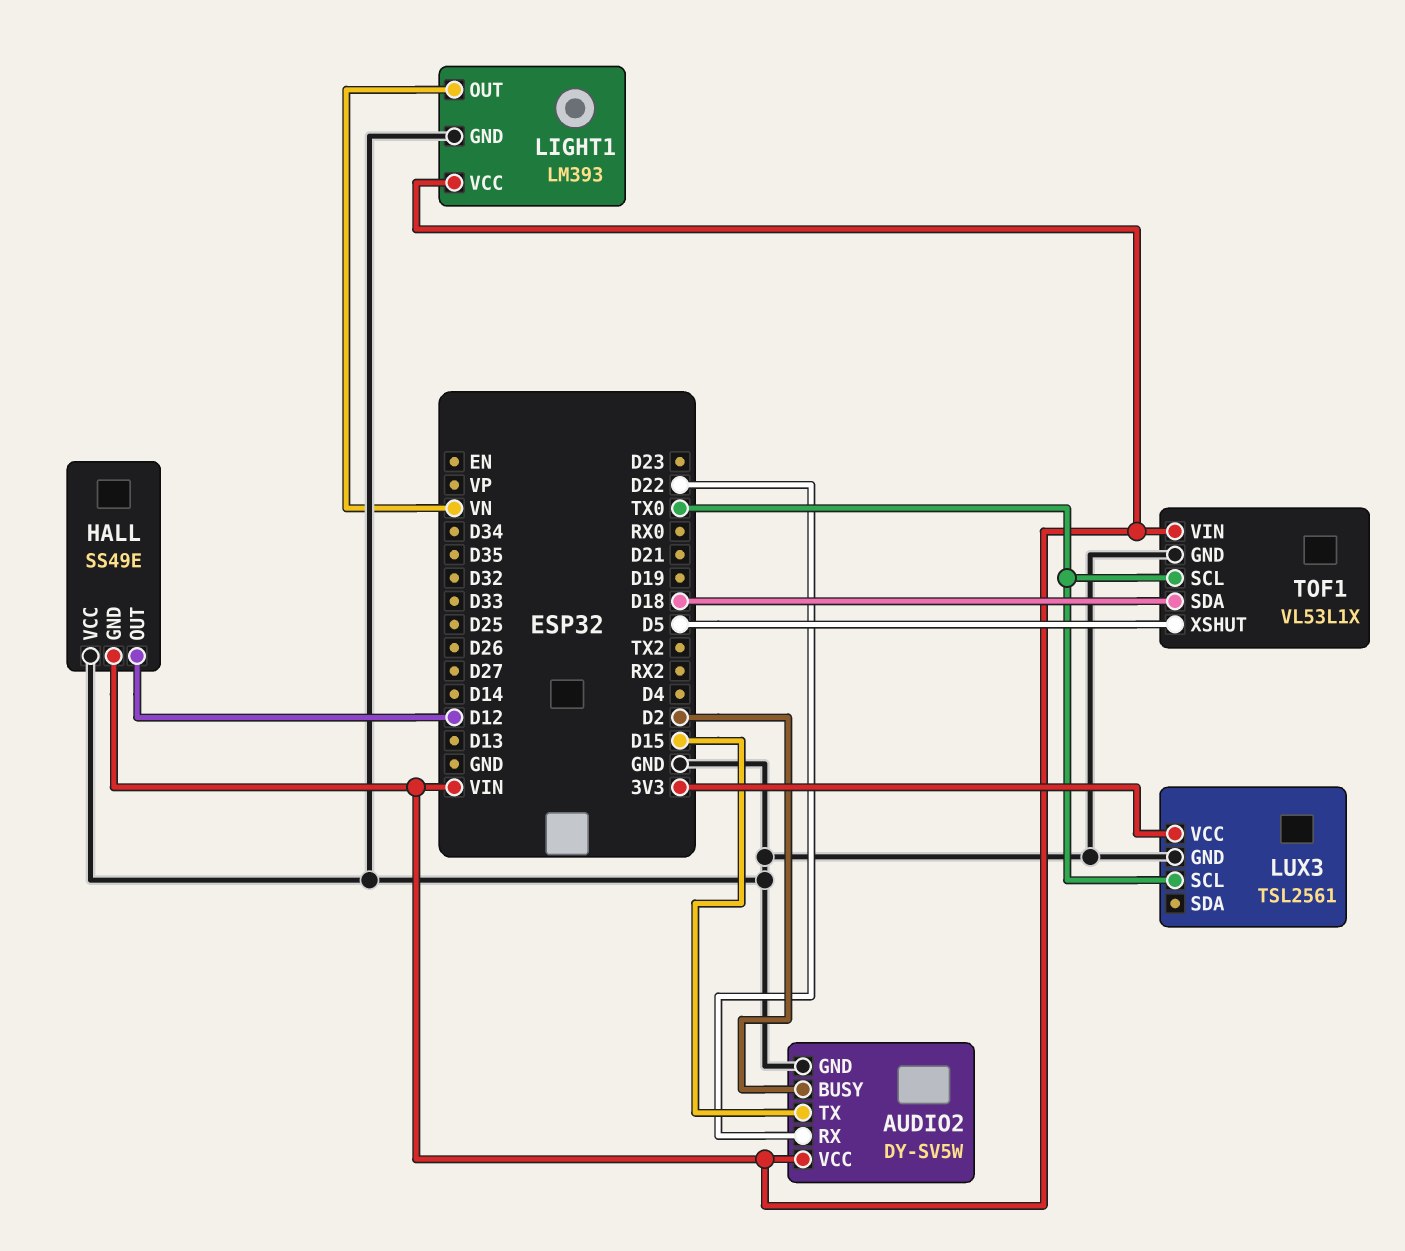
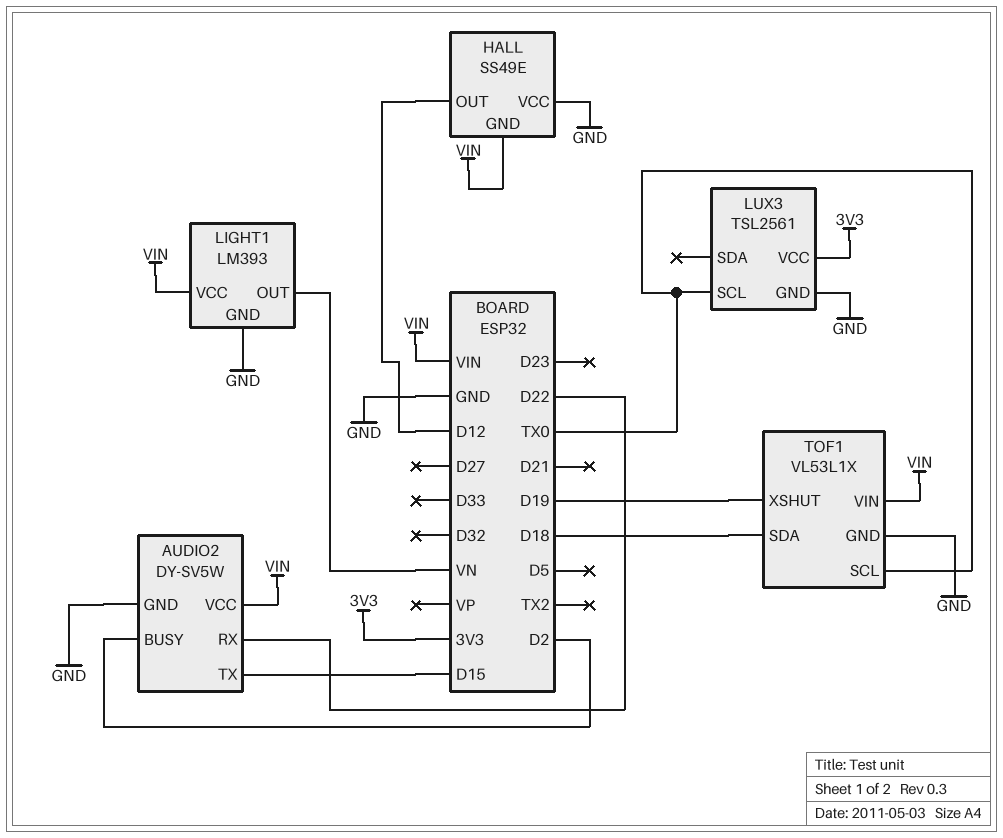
TOF1 pin XSHUT: D5 -> D19

